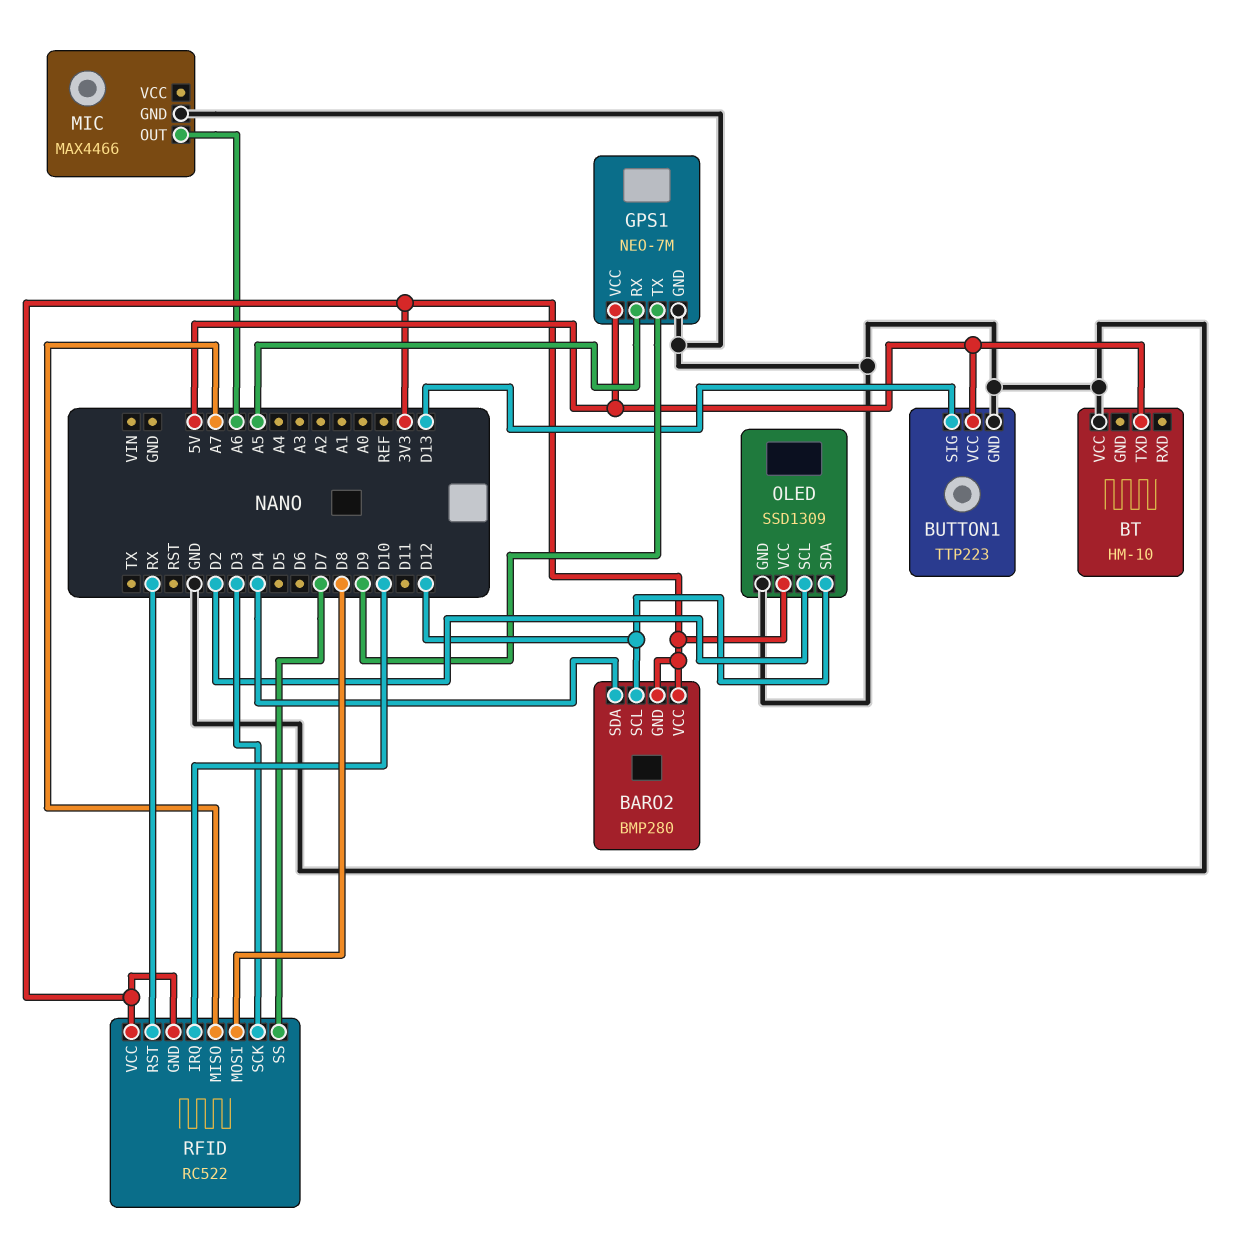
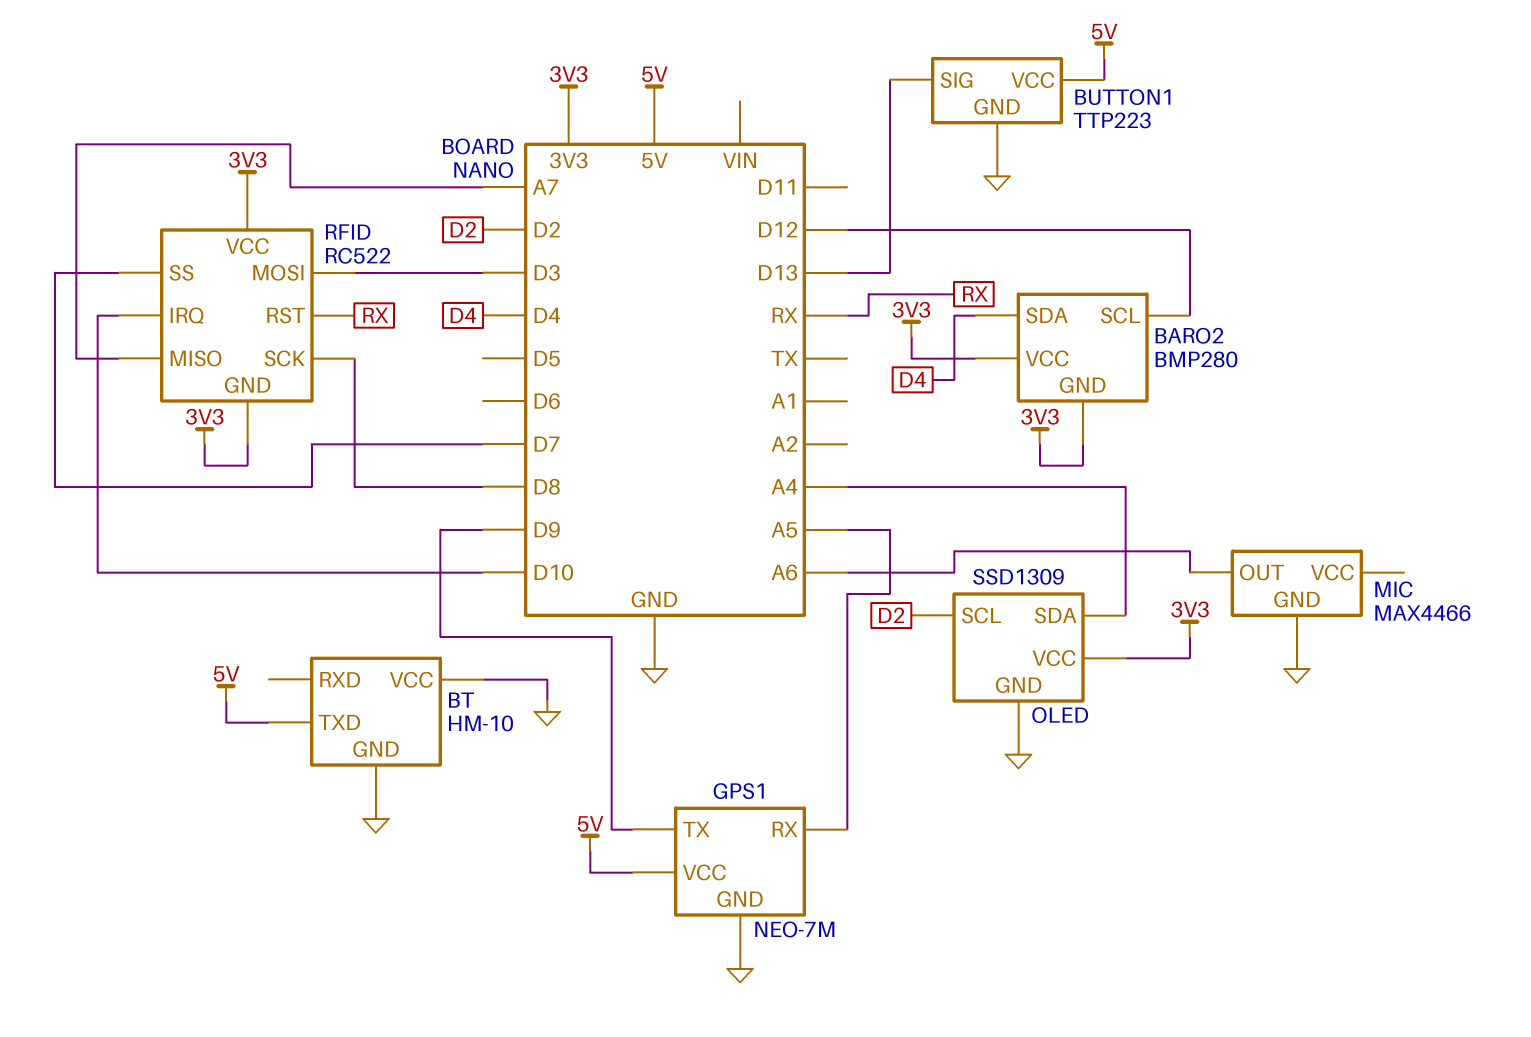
BT pin GND: none -> GND
OLED pin SDA: D12 -> A4
RFID pin MOSI: D8 -> D3
RFID pin SCK: D3 -> D8

